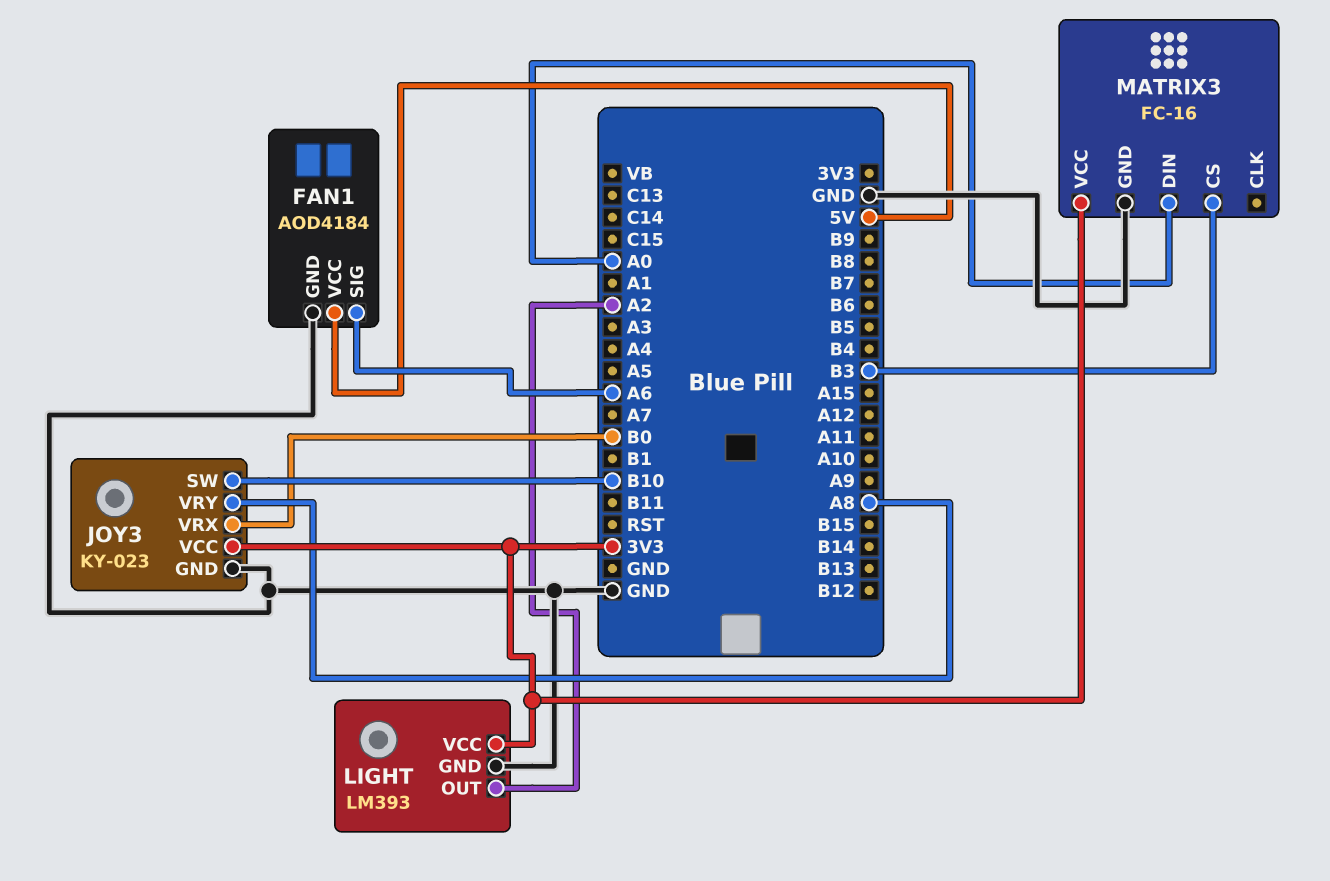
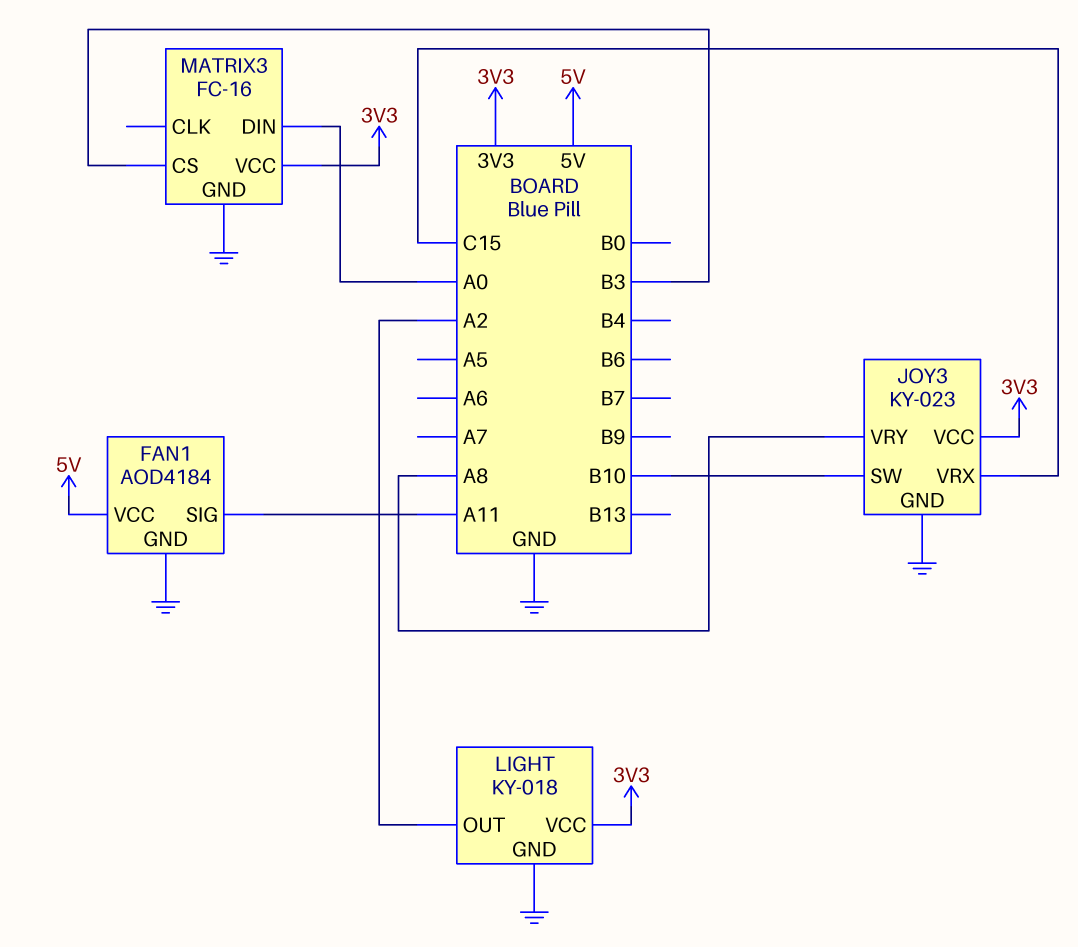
FAN1 pin SIG: A6 -> A11
JOY3 pin VRX: B0 -> C15
LIGHT: LM393 -> KY-018

